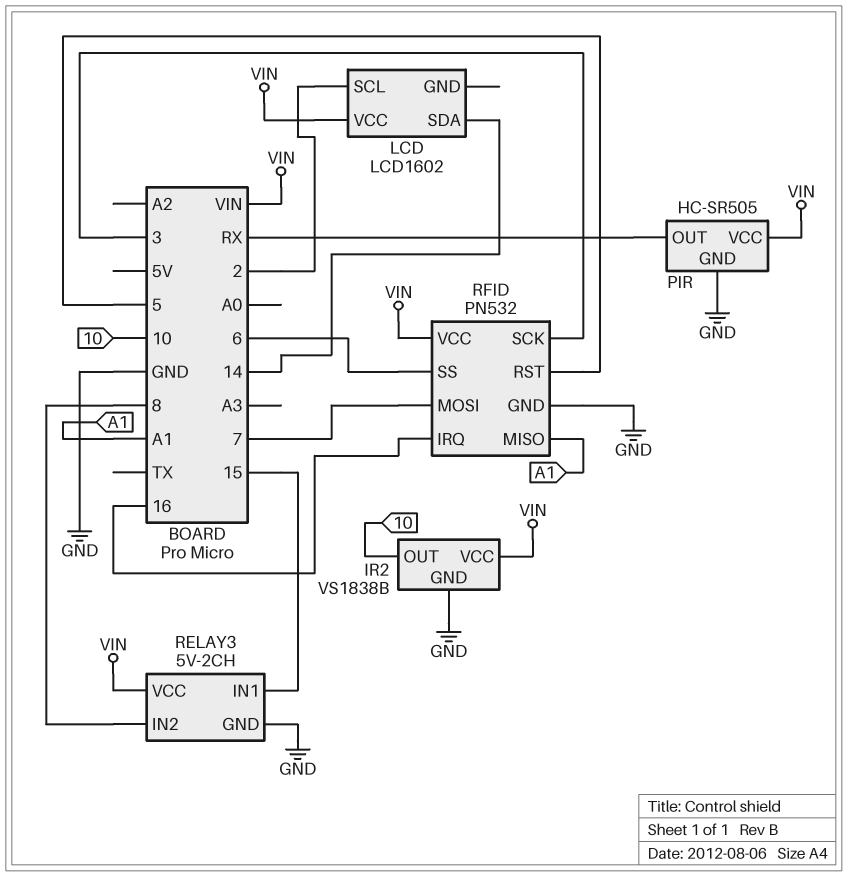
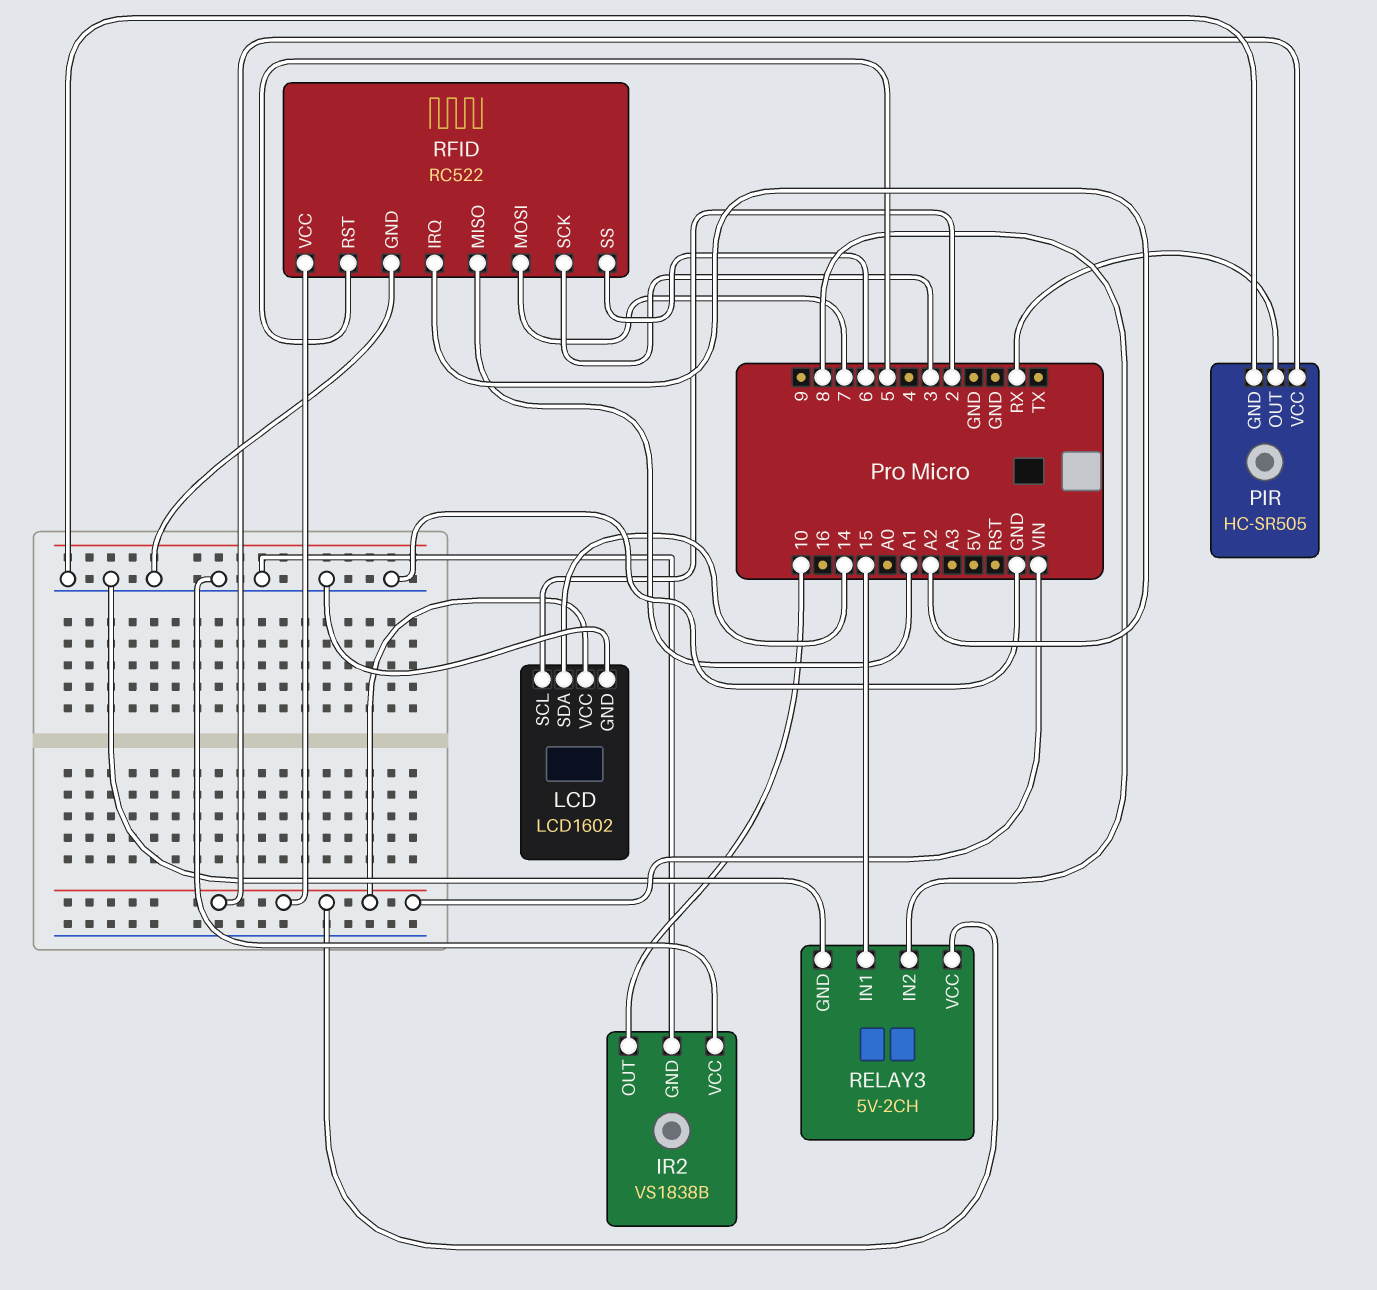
IR2 pin VCC: VIN -> GND
LCD pin GND: none -> GND
RFID: PN532 -> RC522
RFID pin IRQ: 16 -> A2

